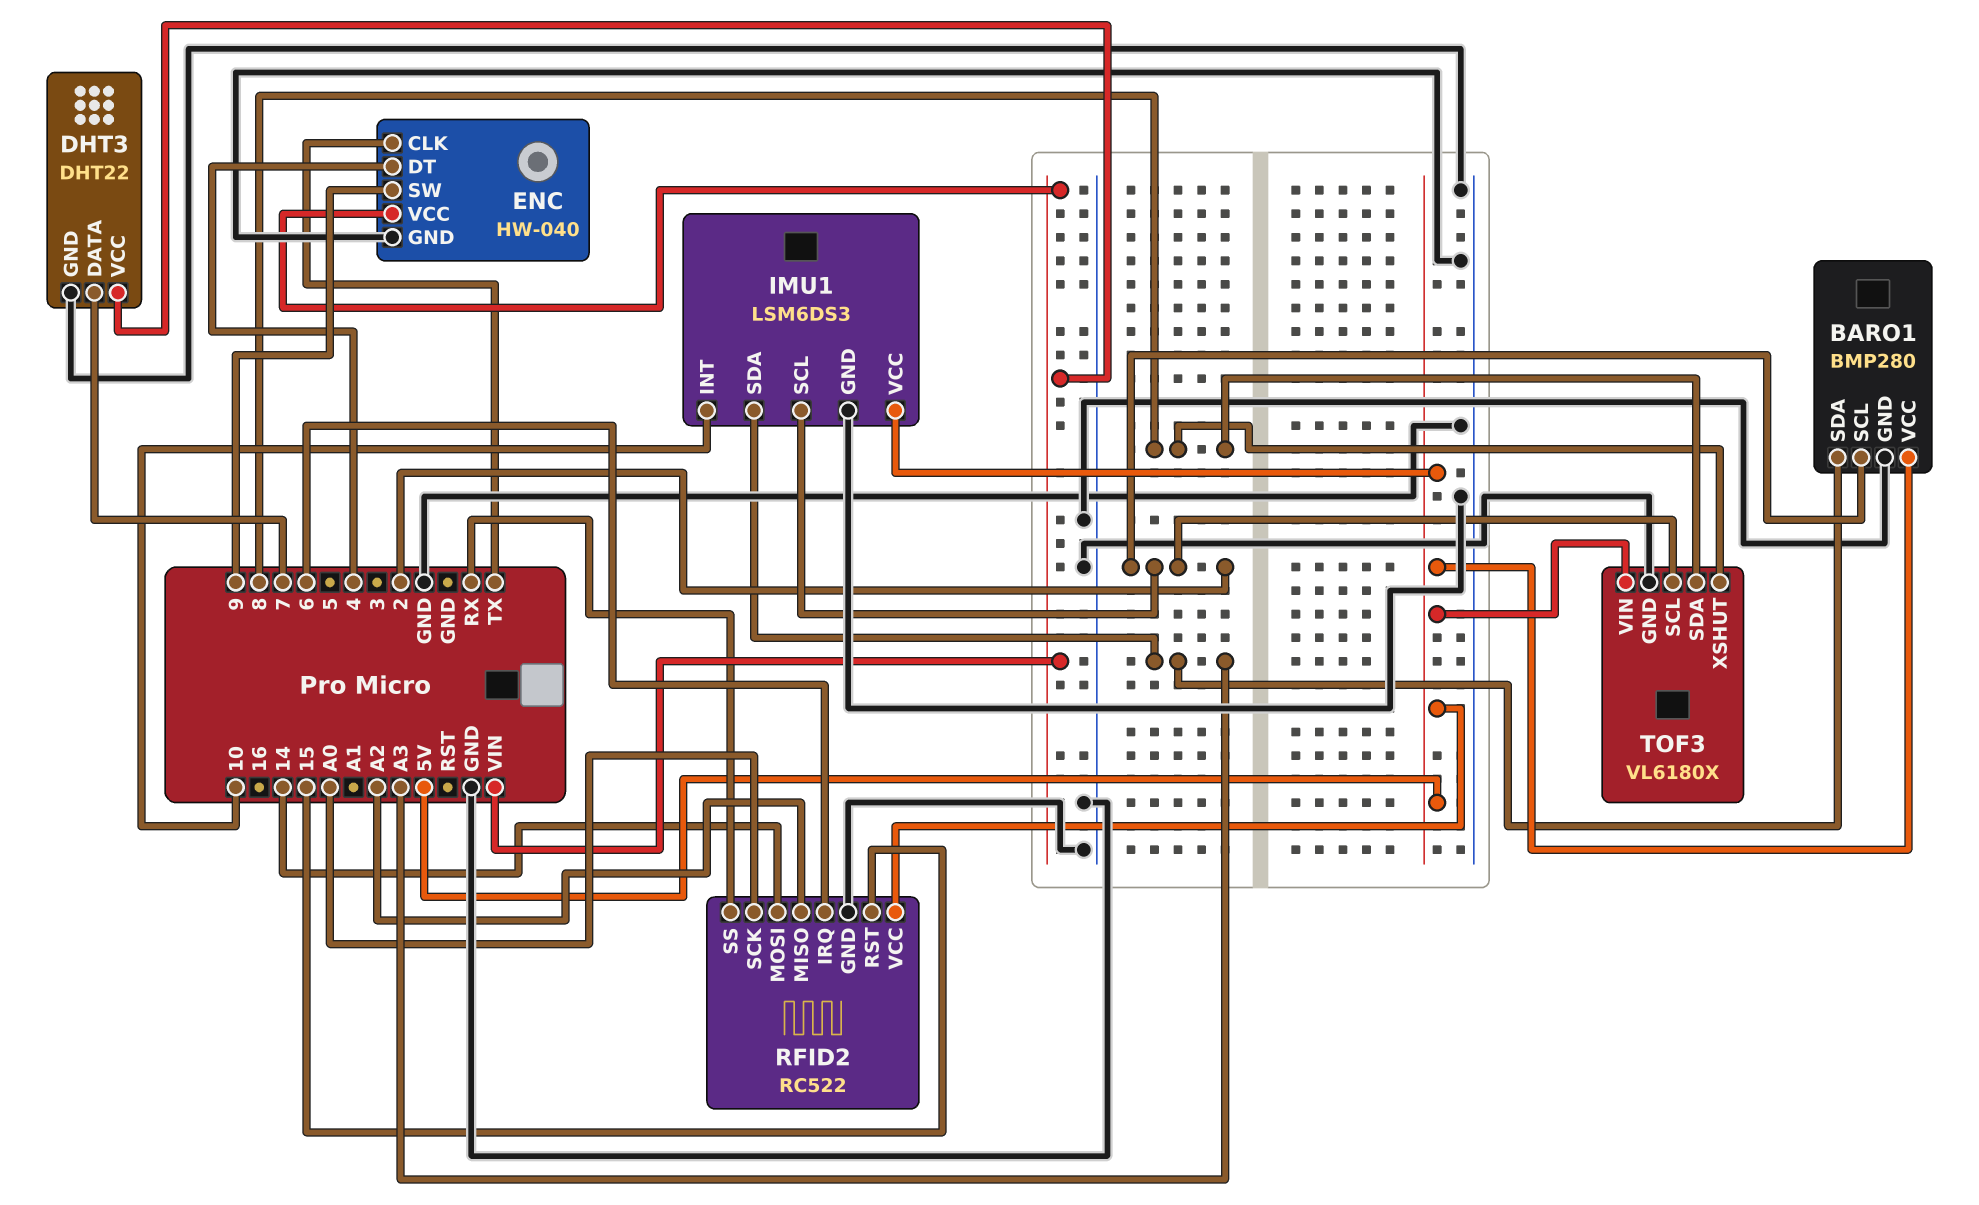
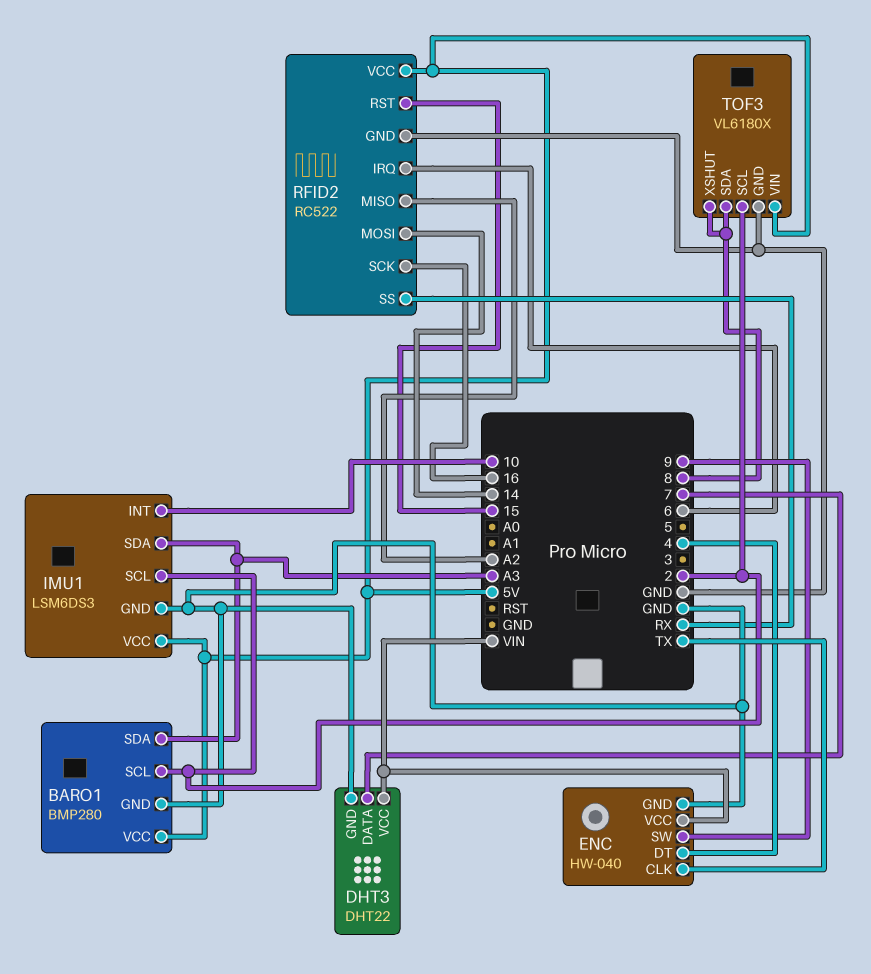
RFID2 pin SCK: A0 -> 16

